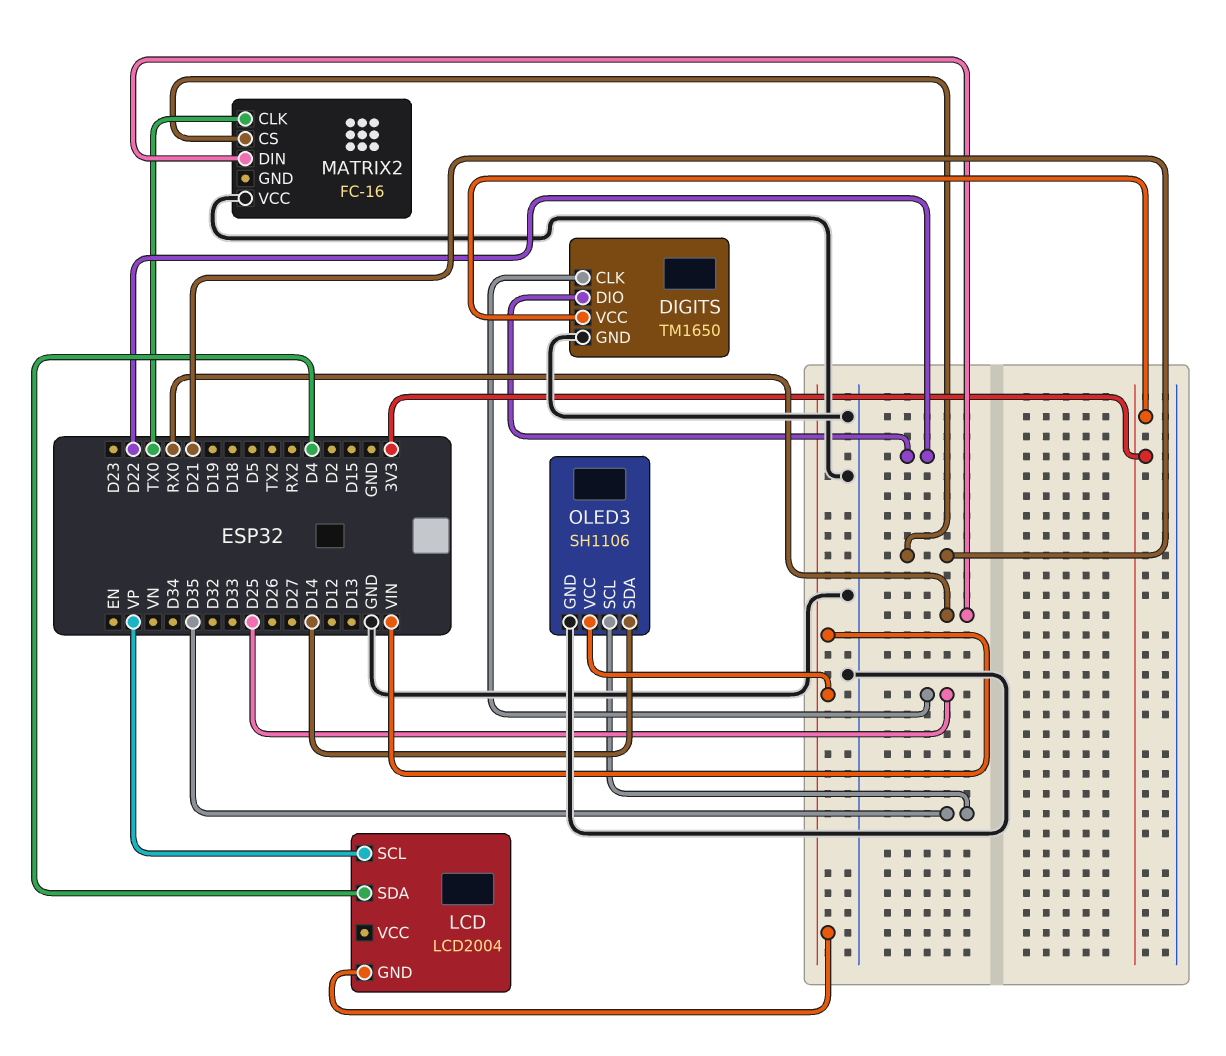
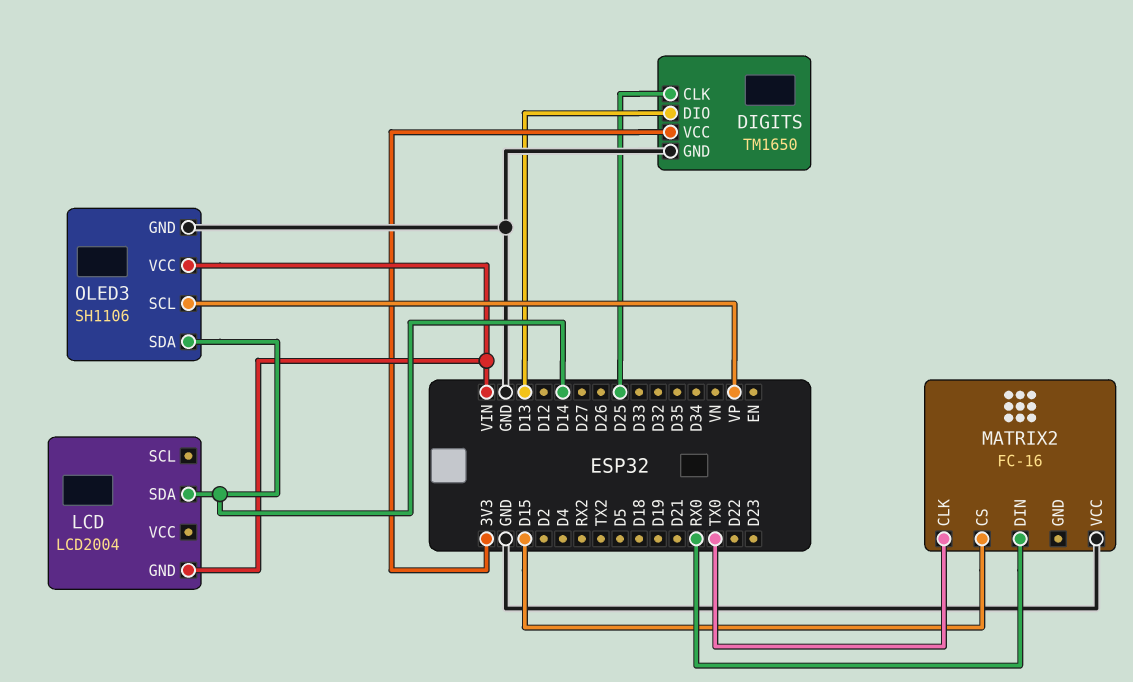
DIGITS pin DIO: D22 -> D13
LCD pin SCL: VP -> none
LCD pin SDA: D4 -> D14
MATRIX2 pin CS: D21 -> D15
OLED3 pin SCL: D35 -> VP

